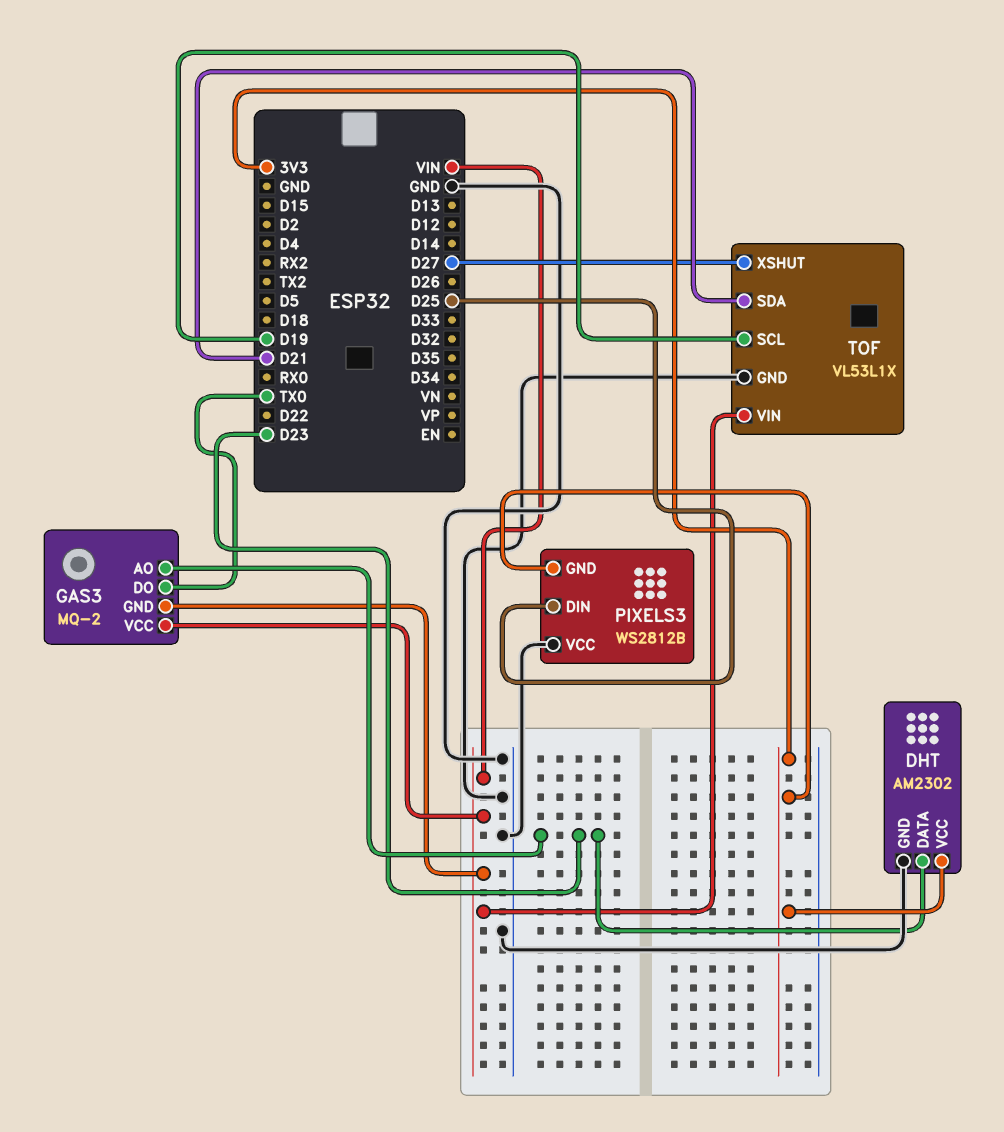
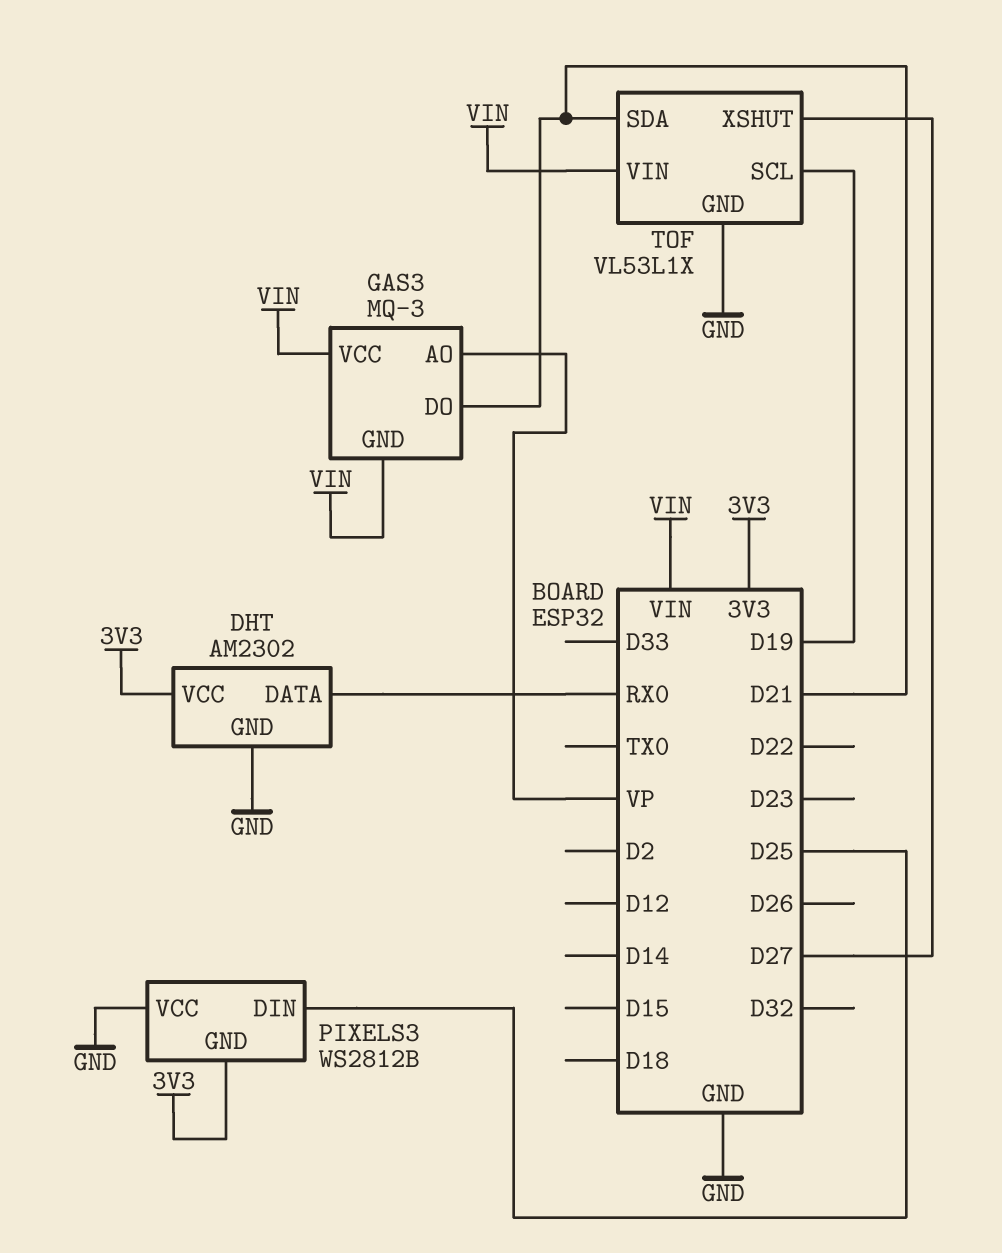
DHT pin DATA: D23 -> RX0
GAS3: MQ-2 -> MQ-3
GAS3 pin AO: D23 -> VP
GAS3 pin DO: TX0 -> D21

